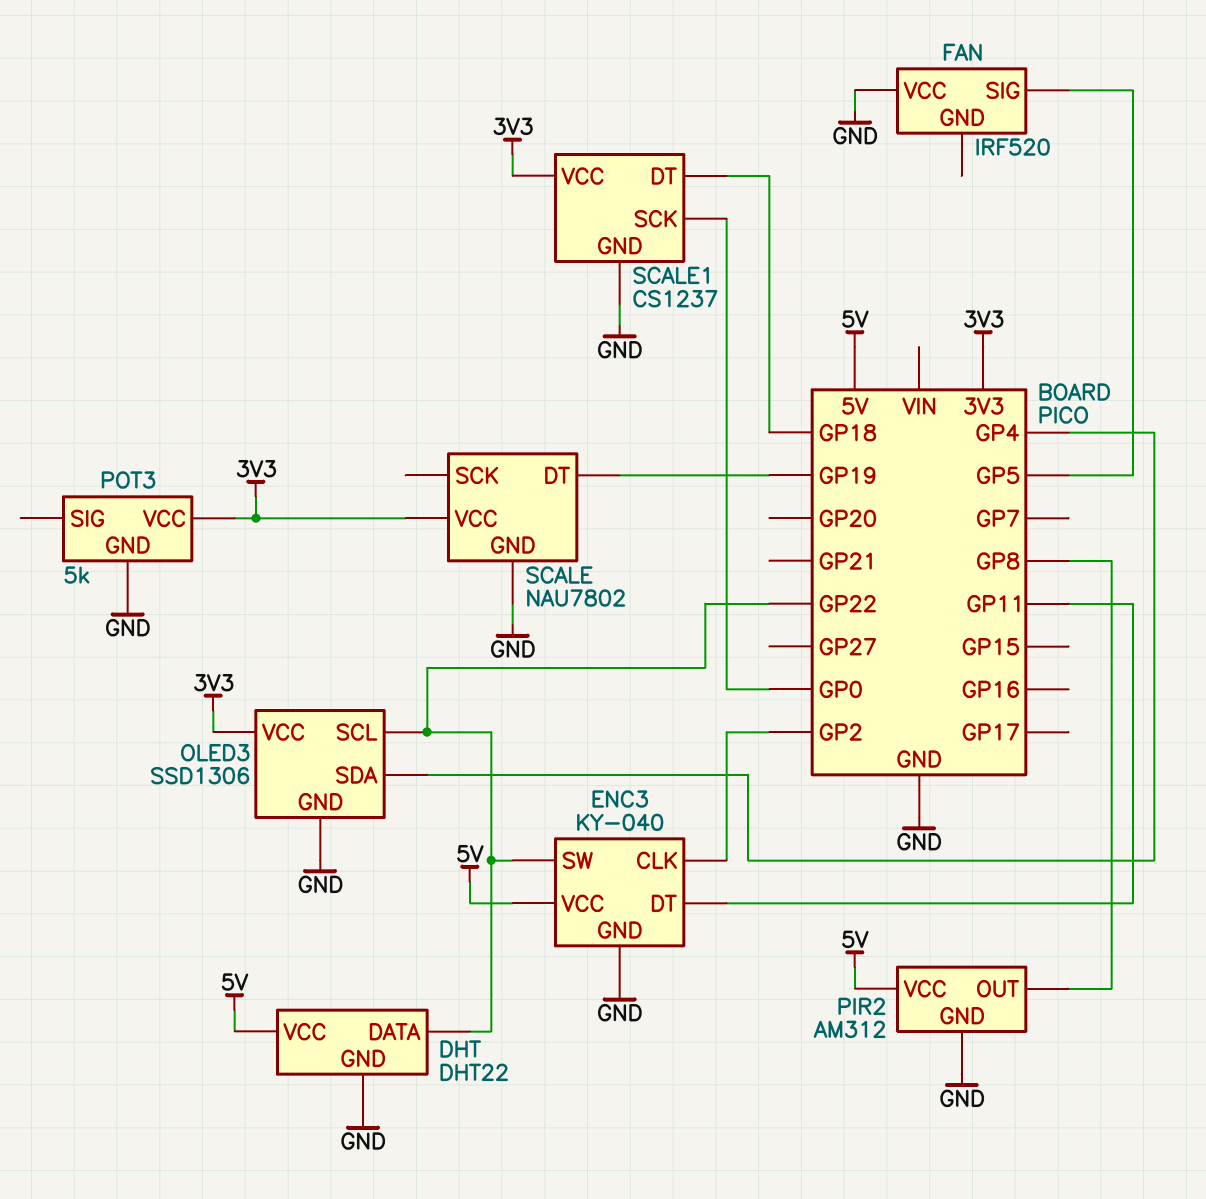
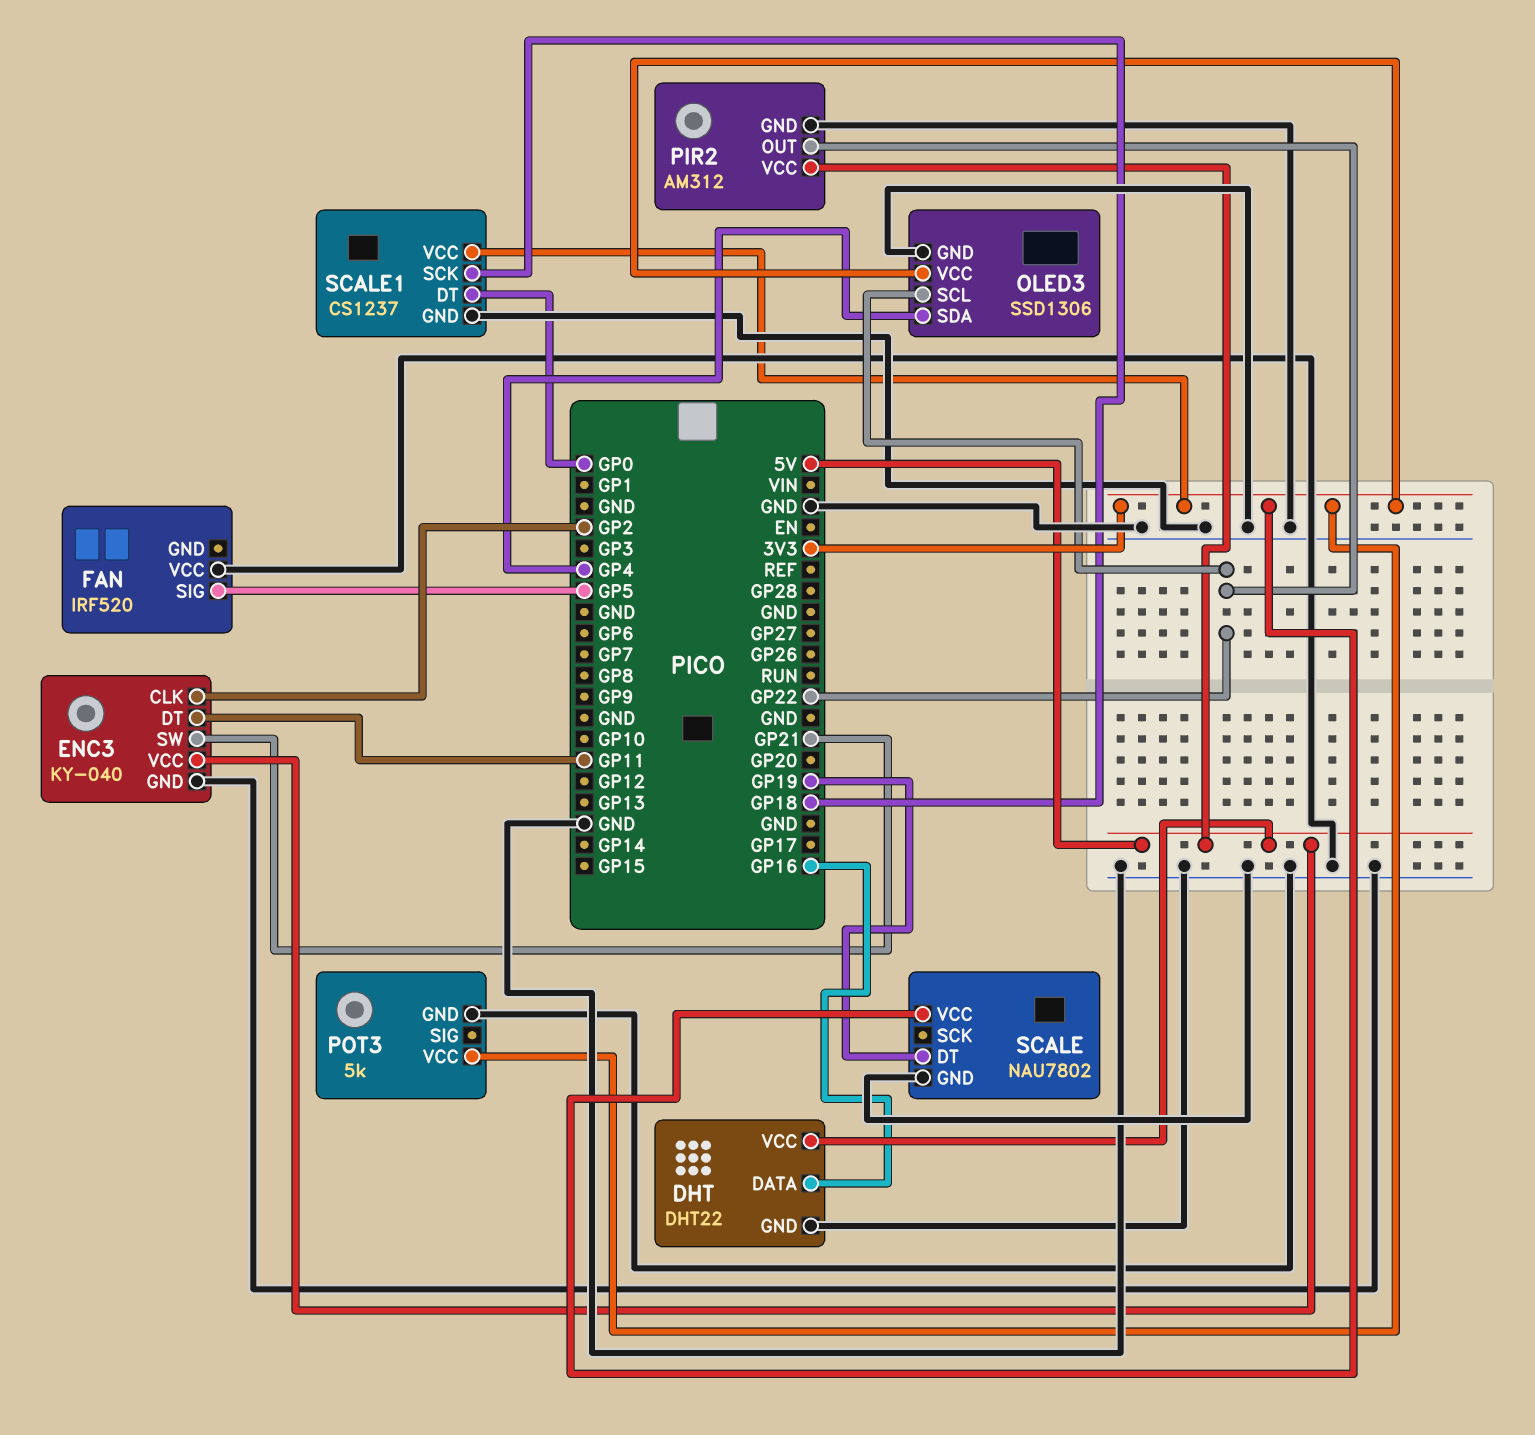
DHT pin DATA: GP22 -> GP16
ENC3 pin SW: GP22 -> GP21
PIR2 pin OUT: GP8 -> GP22
SCALE1 pin DT: GP18 -> GP0
SCALE1 pin SCK: GP0 -> GP18

